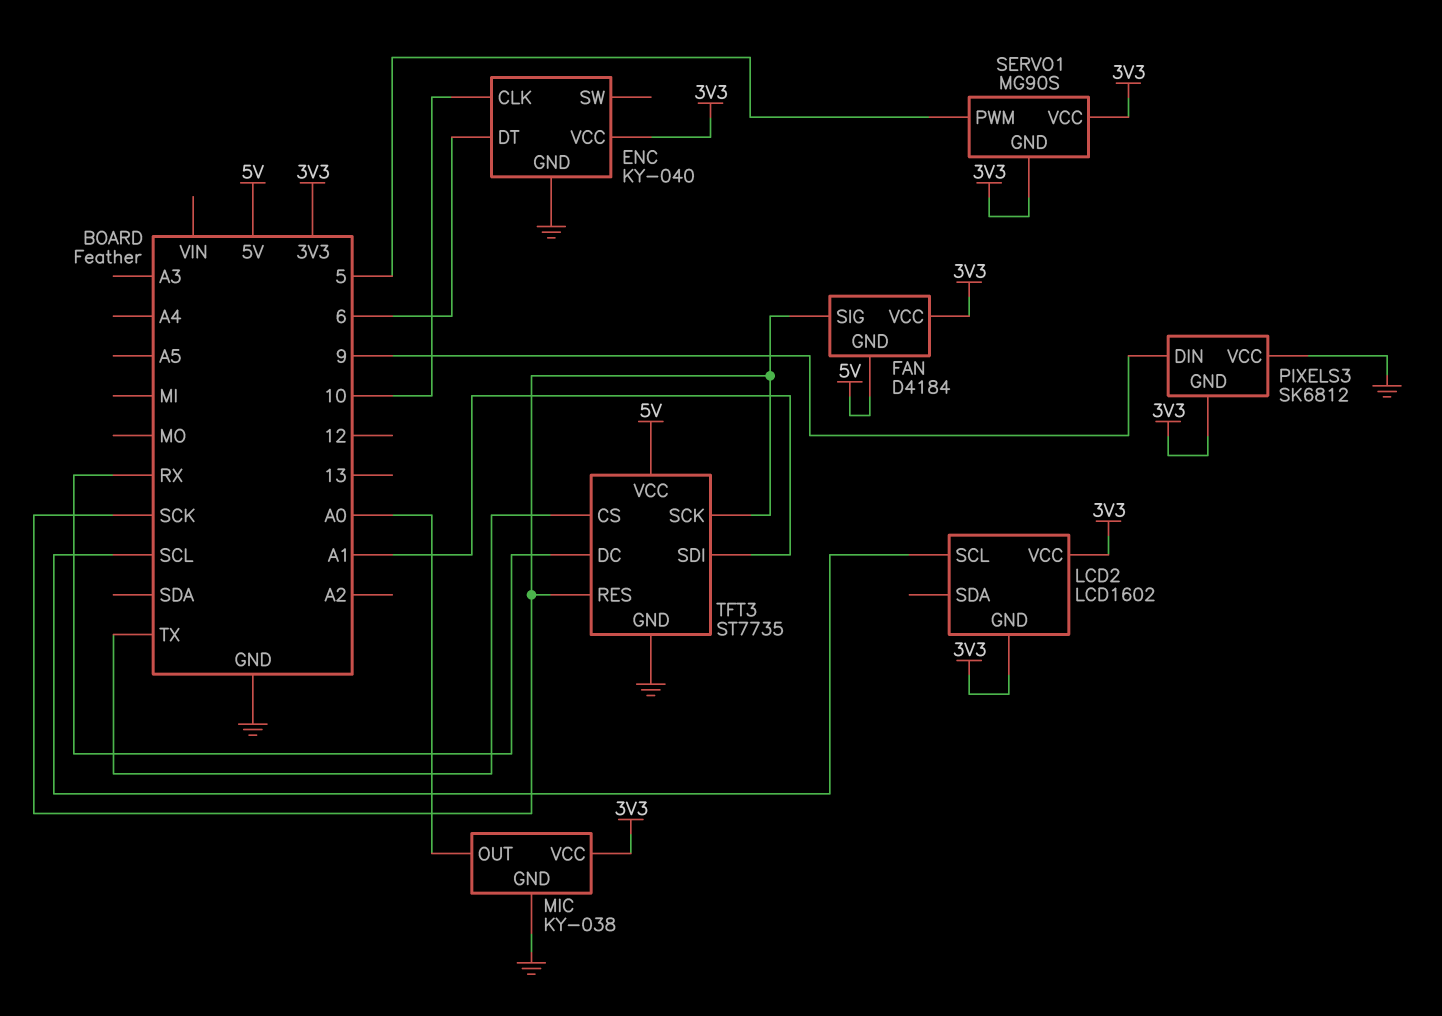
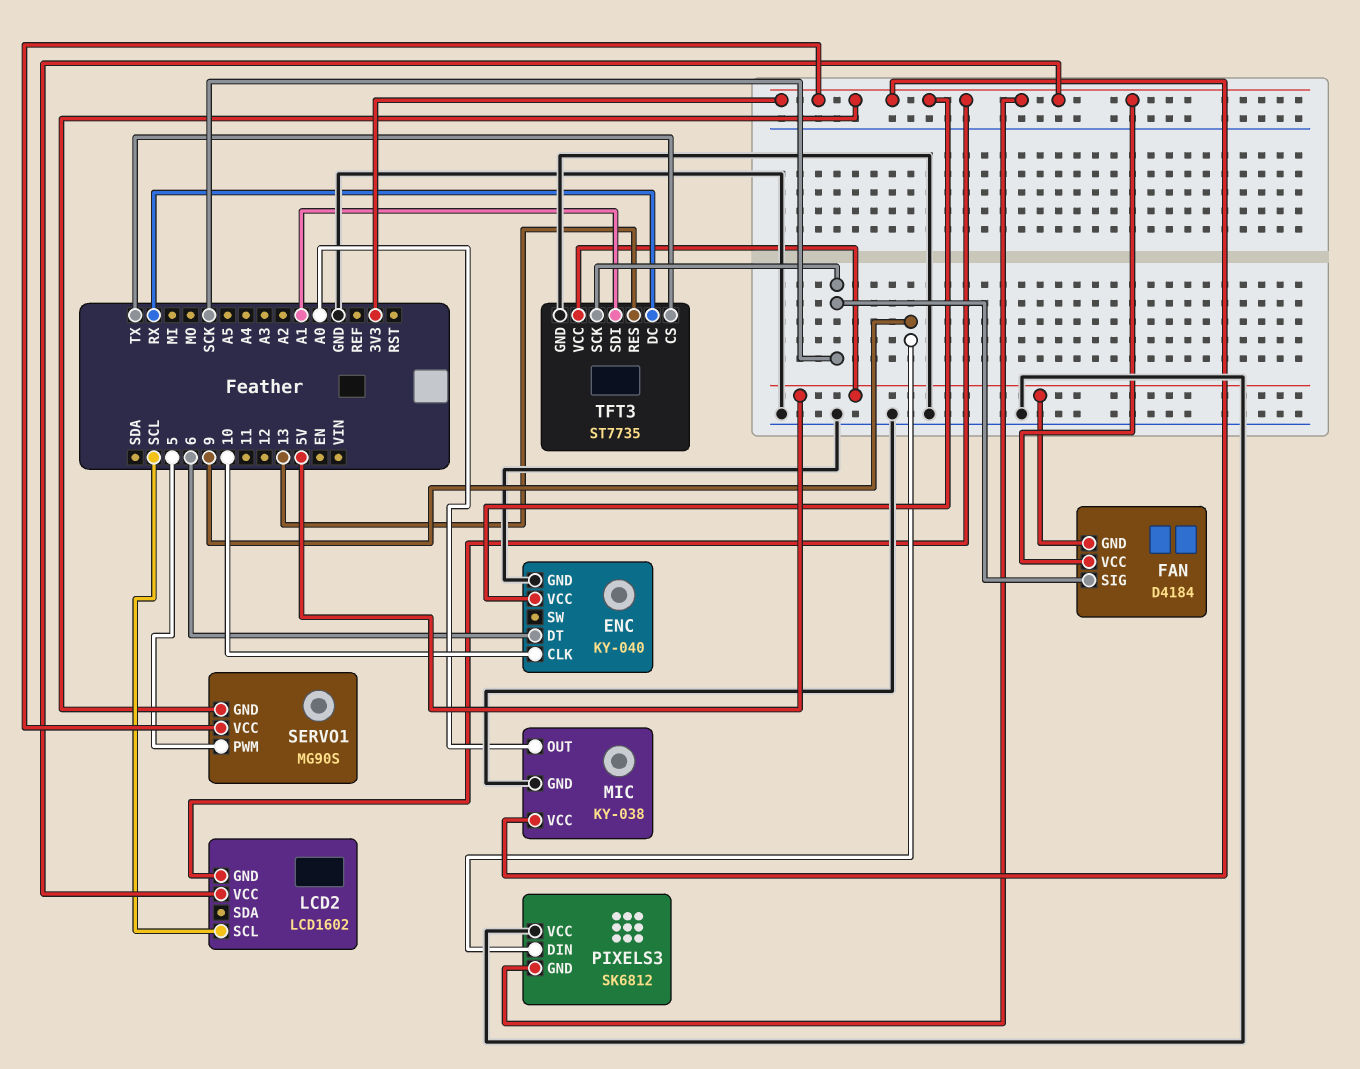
TFT3 pin RES: SCK -> 13

